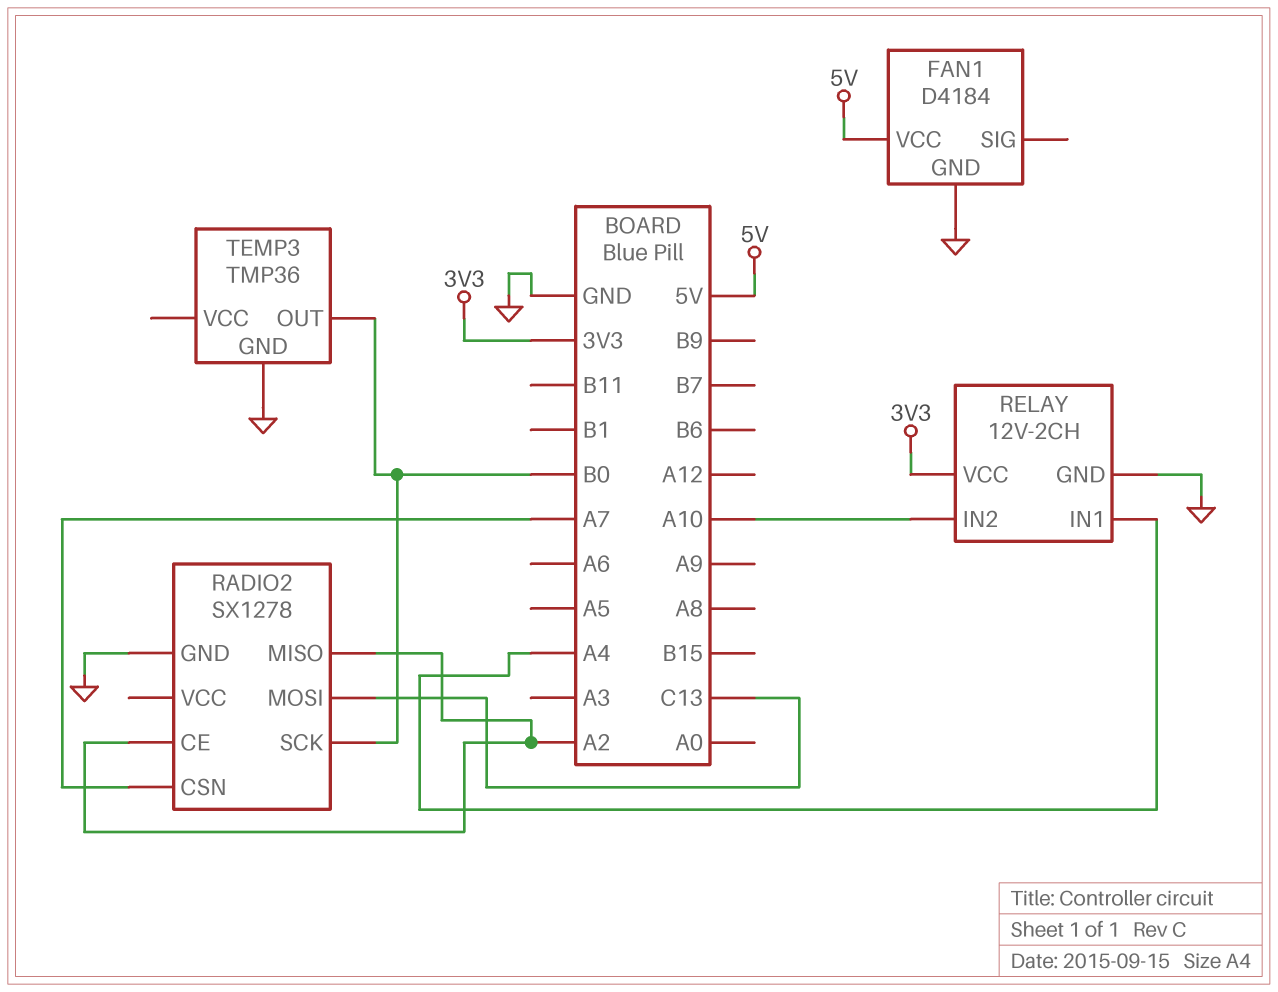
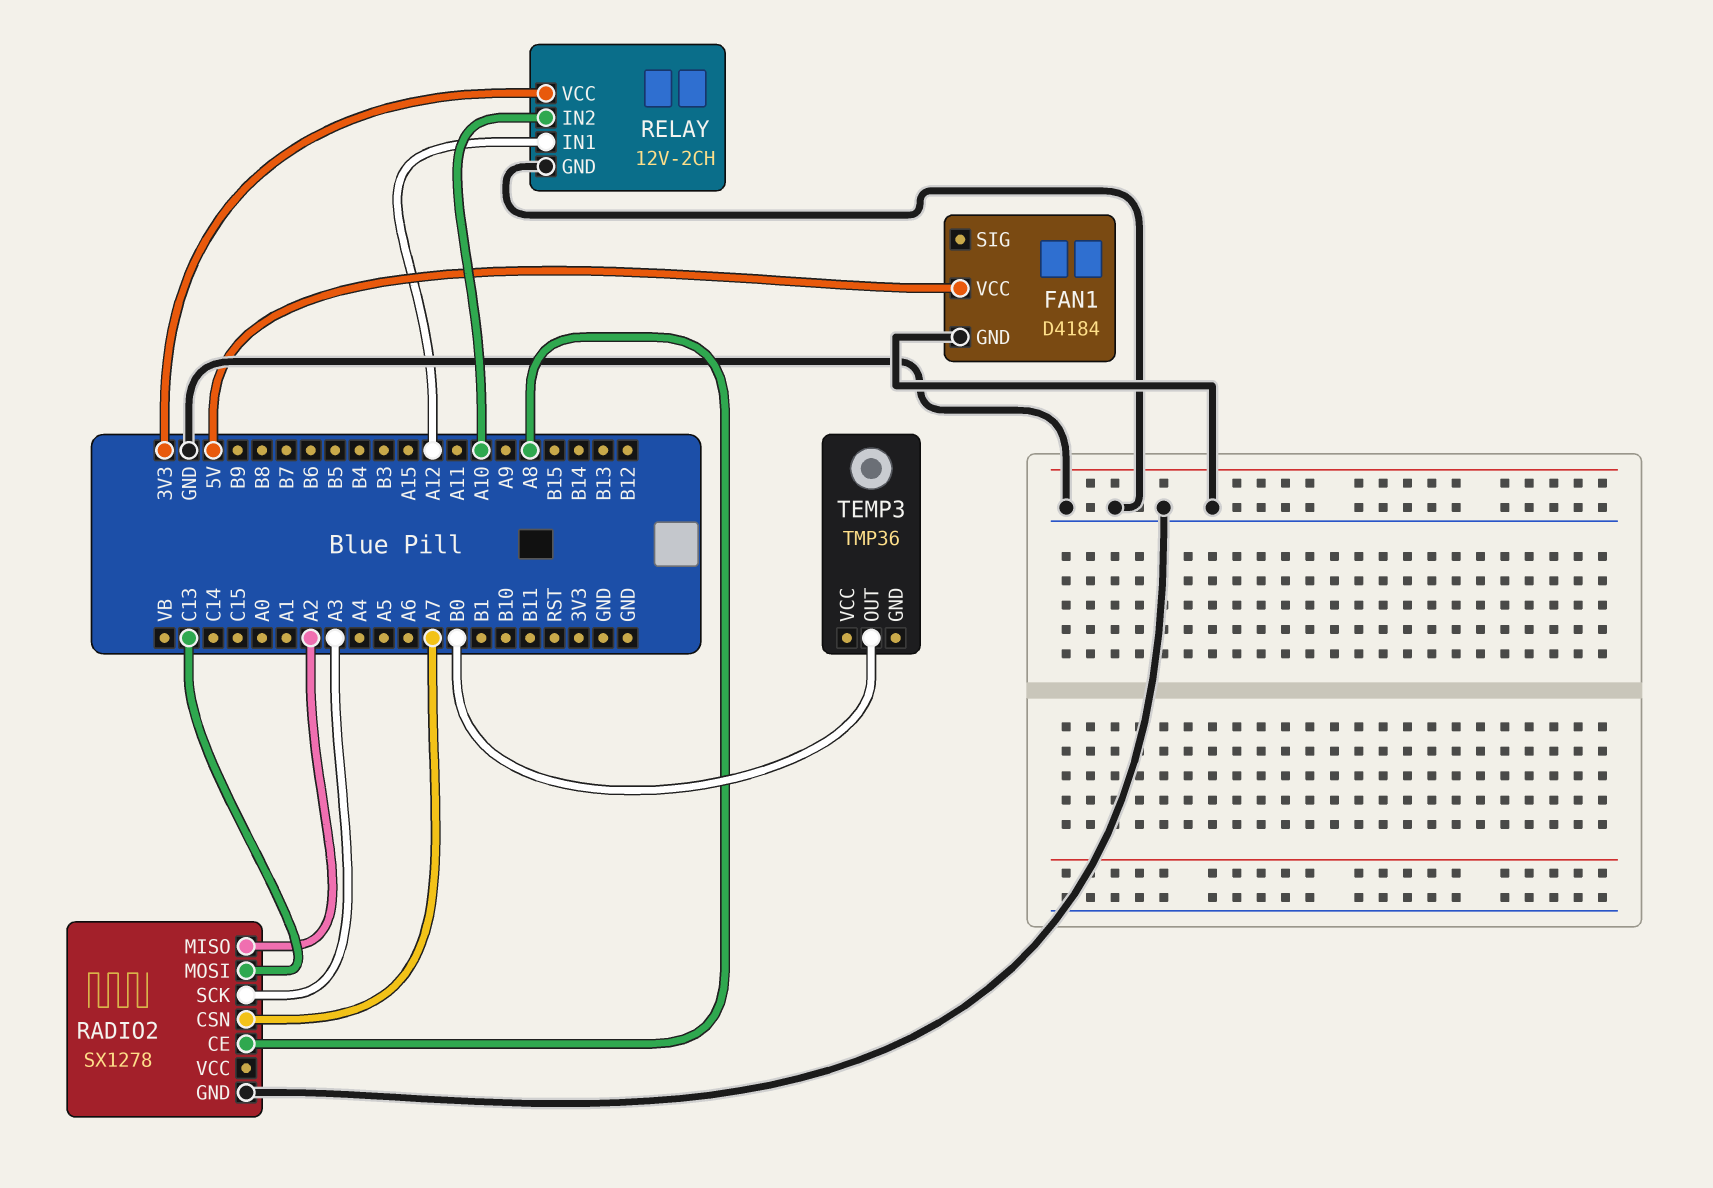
RADIO2 pin CE: A2 -> A8
RADIO2 pin SCK: B0 -> A3
RELAY pin IN1: A4 -> A12
TEMP3 pin GND: GND -> none

